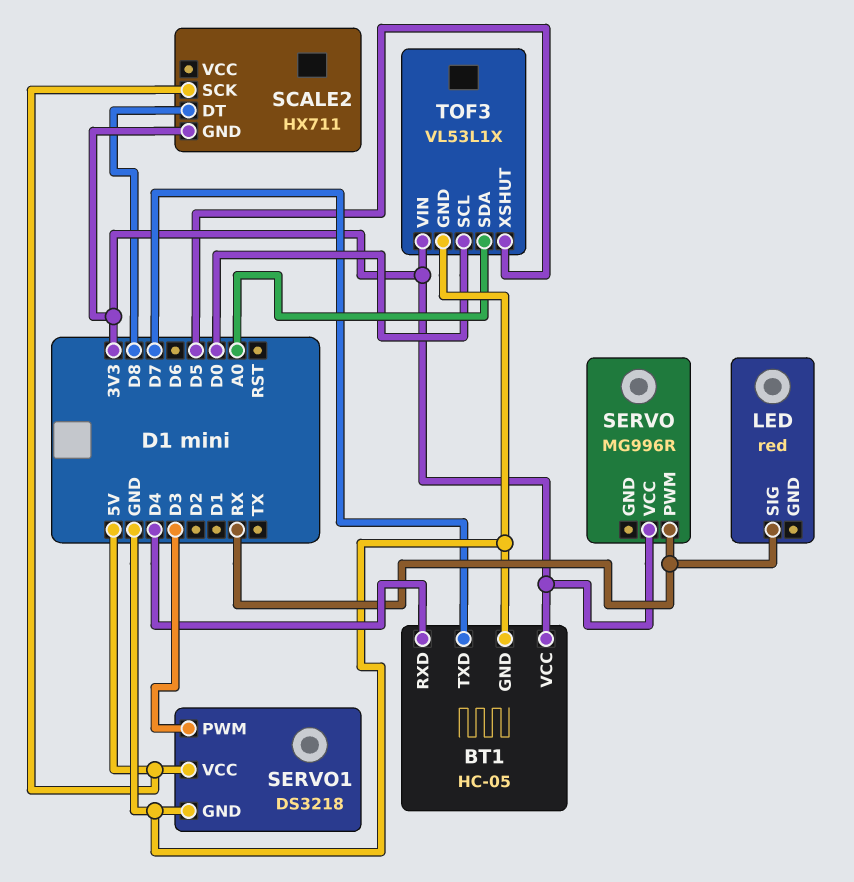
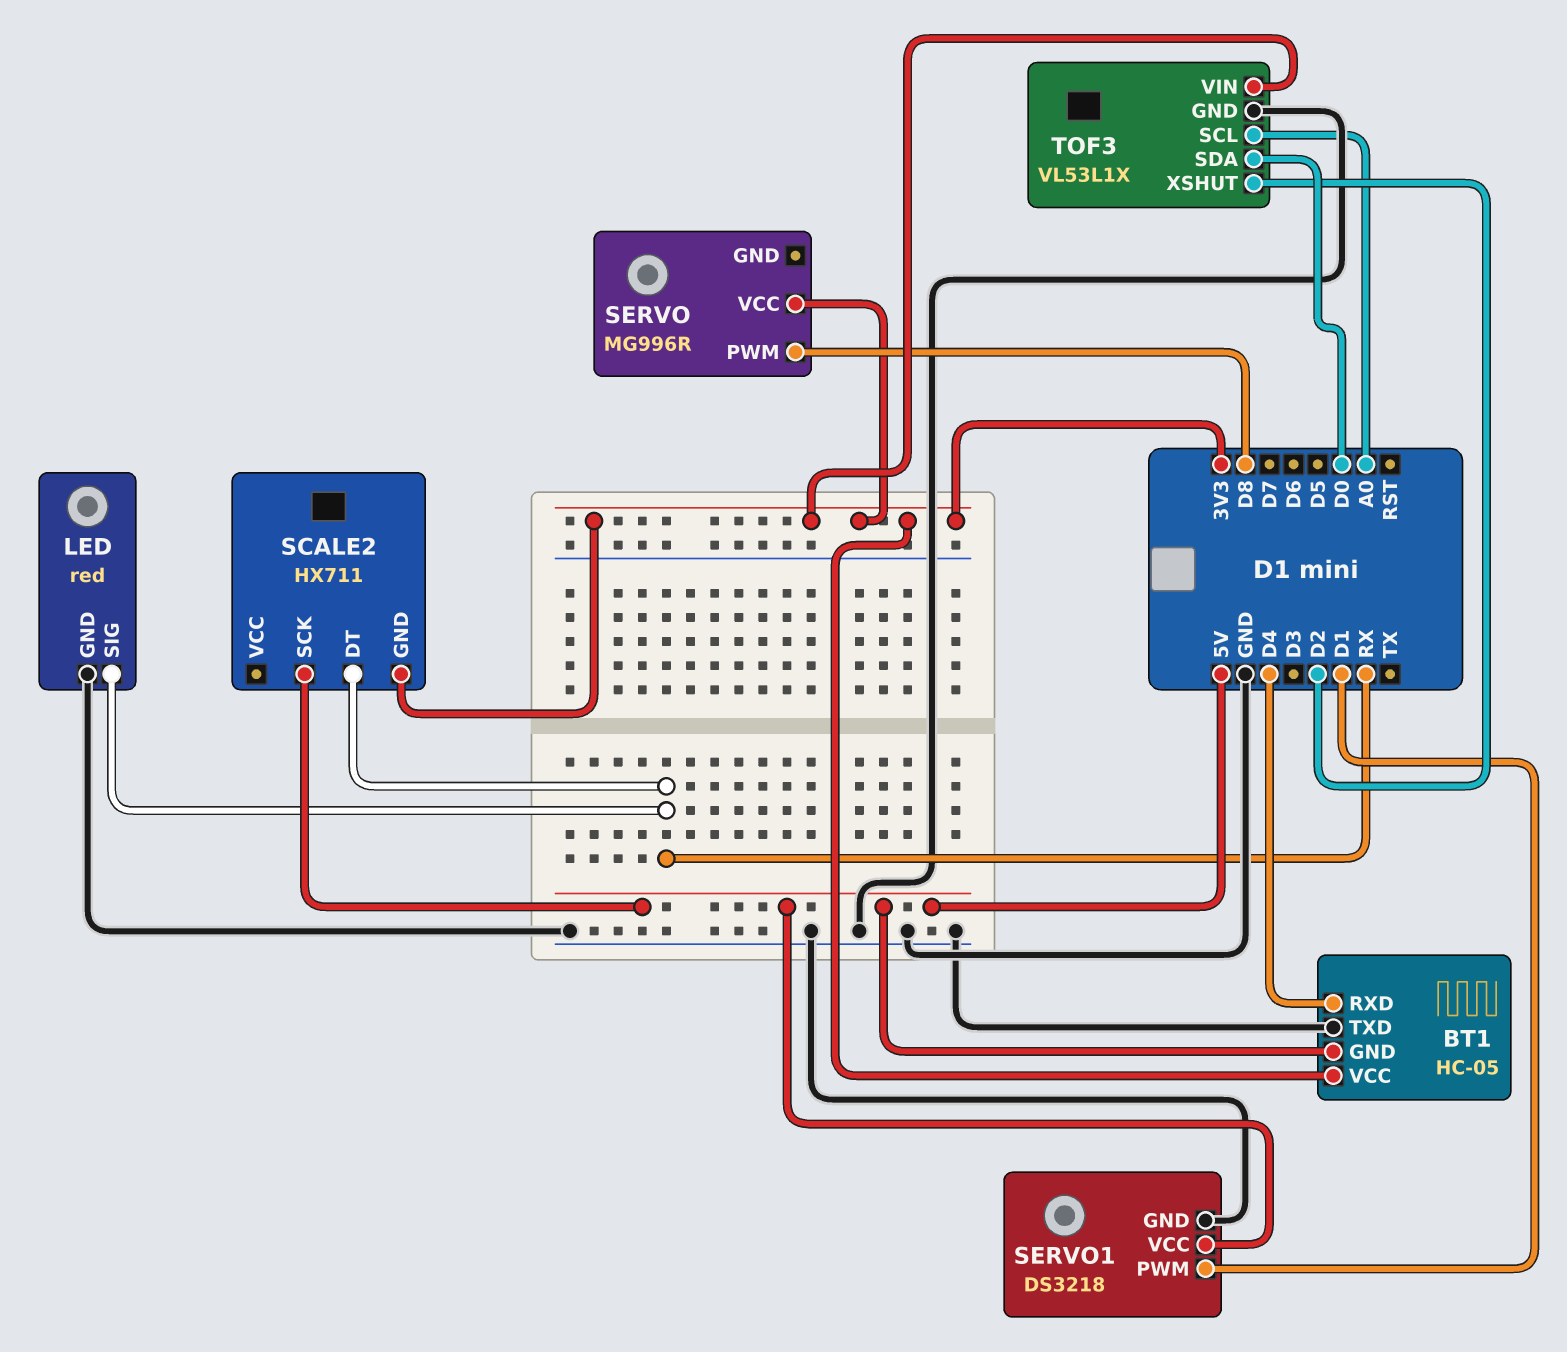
BT1 pin GND: GND -> 5V
BT1 pin TXD: D7 -> GND
LED pin GND: none -> GND
SCALE2 pin DT: D8 -> RX
SERVO pin PWM: RX -> D8
SERVO1 pin PWM: D3 -> D1
TOF3 pin SCL: D0 -> A0
TOF3 pin SDA: A0 -> D0
TOF3 pin XSHUT: D5 -> D2

